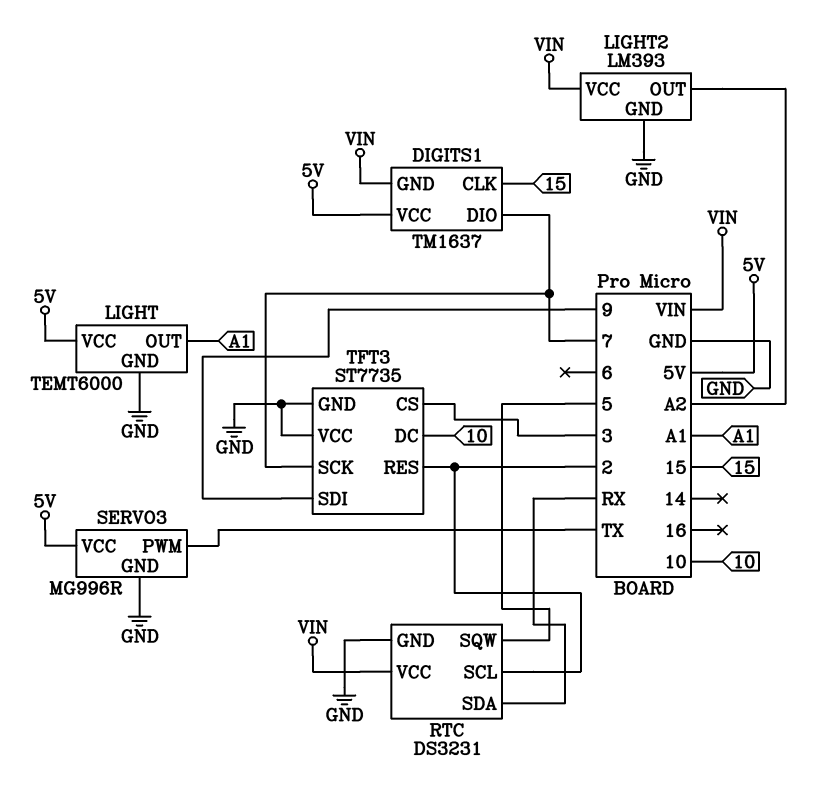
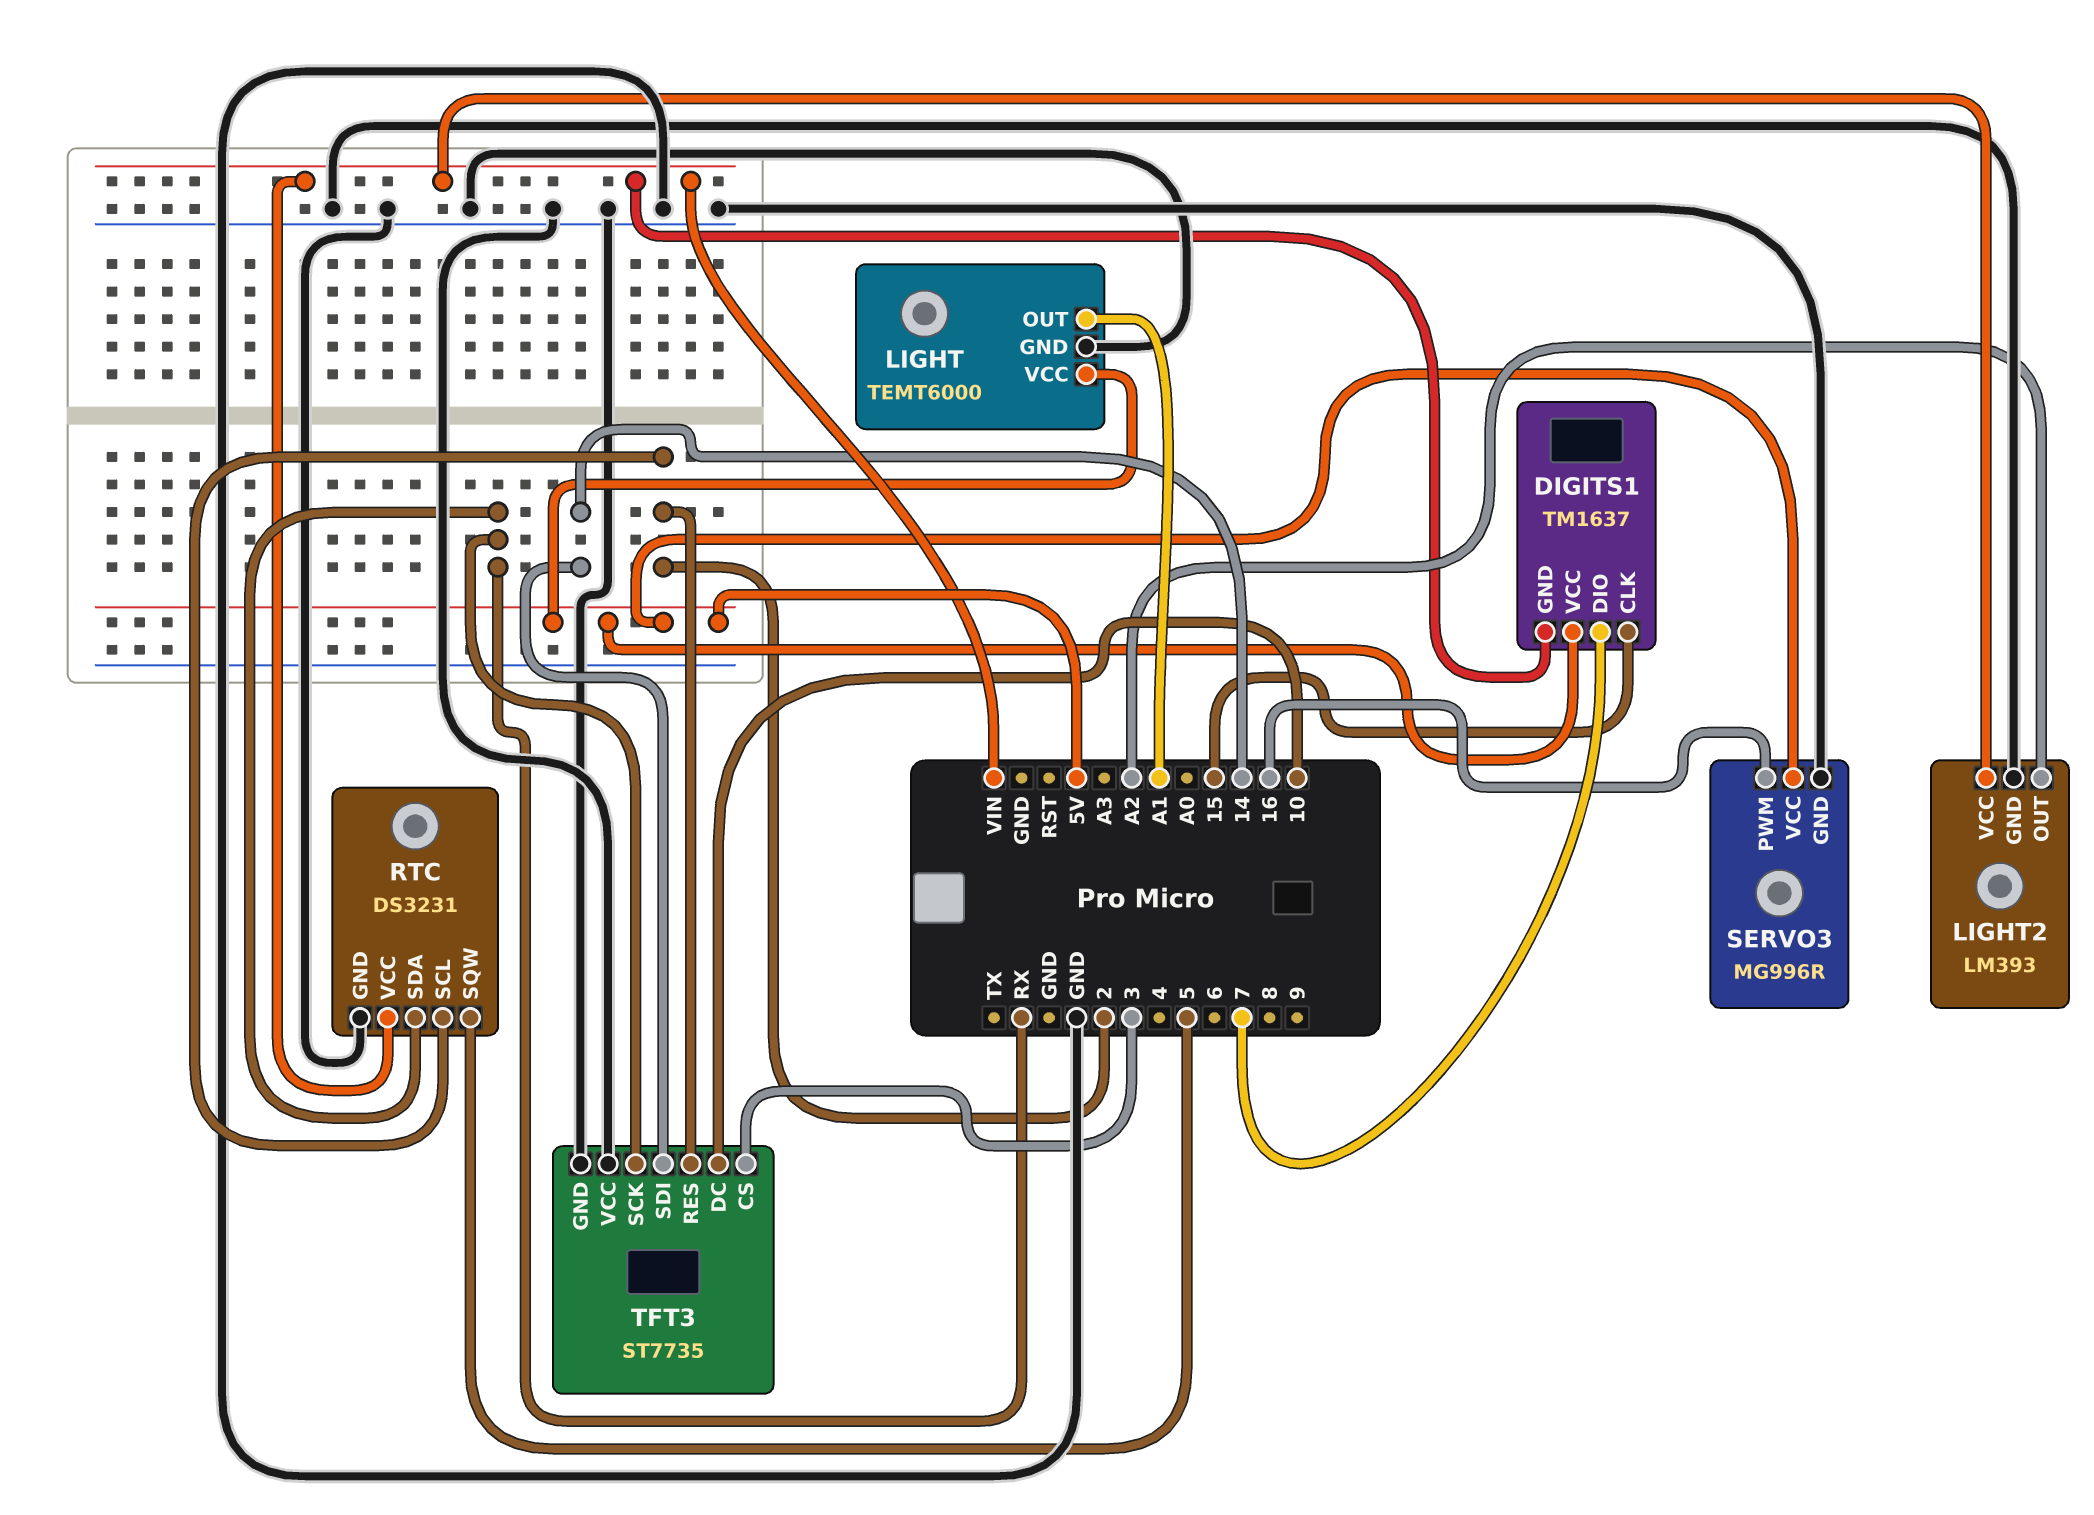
SERVO3 pin PWM: TX -> 16
TFT3 pin SCK: 7 -> RX
TFT3 pin SDI: 9 -> 14

